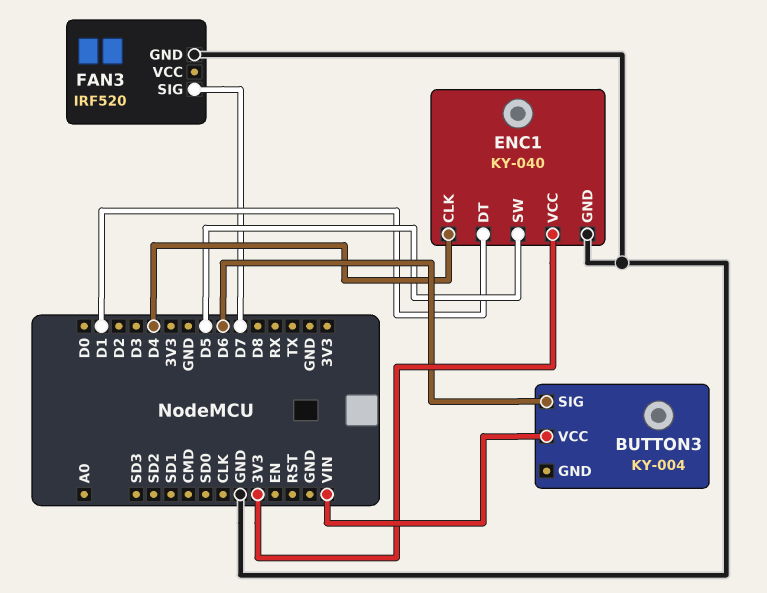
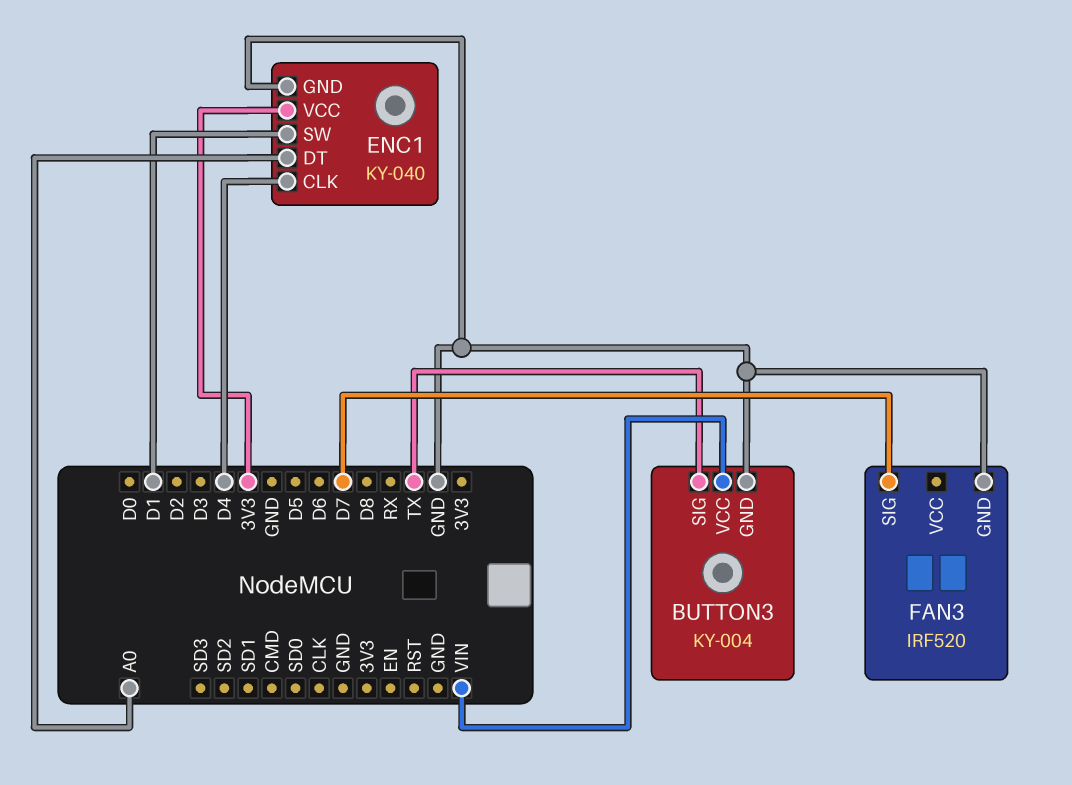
BUTTON3 pin GND: none -> GND
BUTTON3 pin SIG: D6 -> TX
ENC1 pin DT: D1 -> A0
ENC1 pin SW: D5 -> D1

